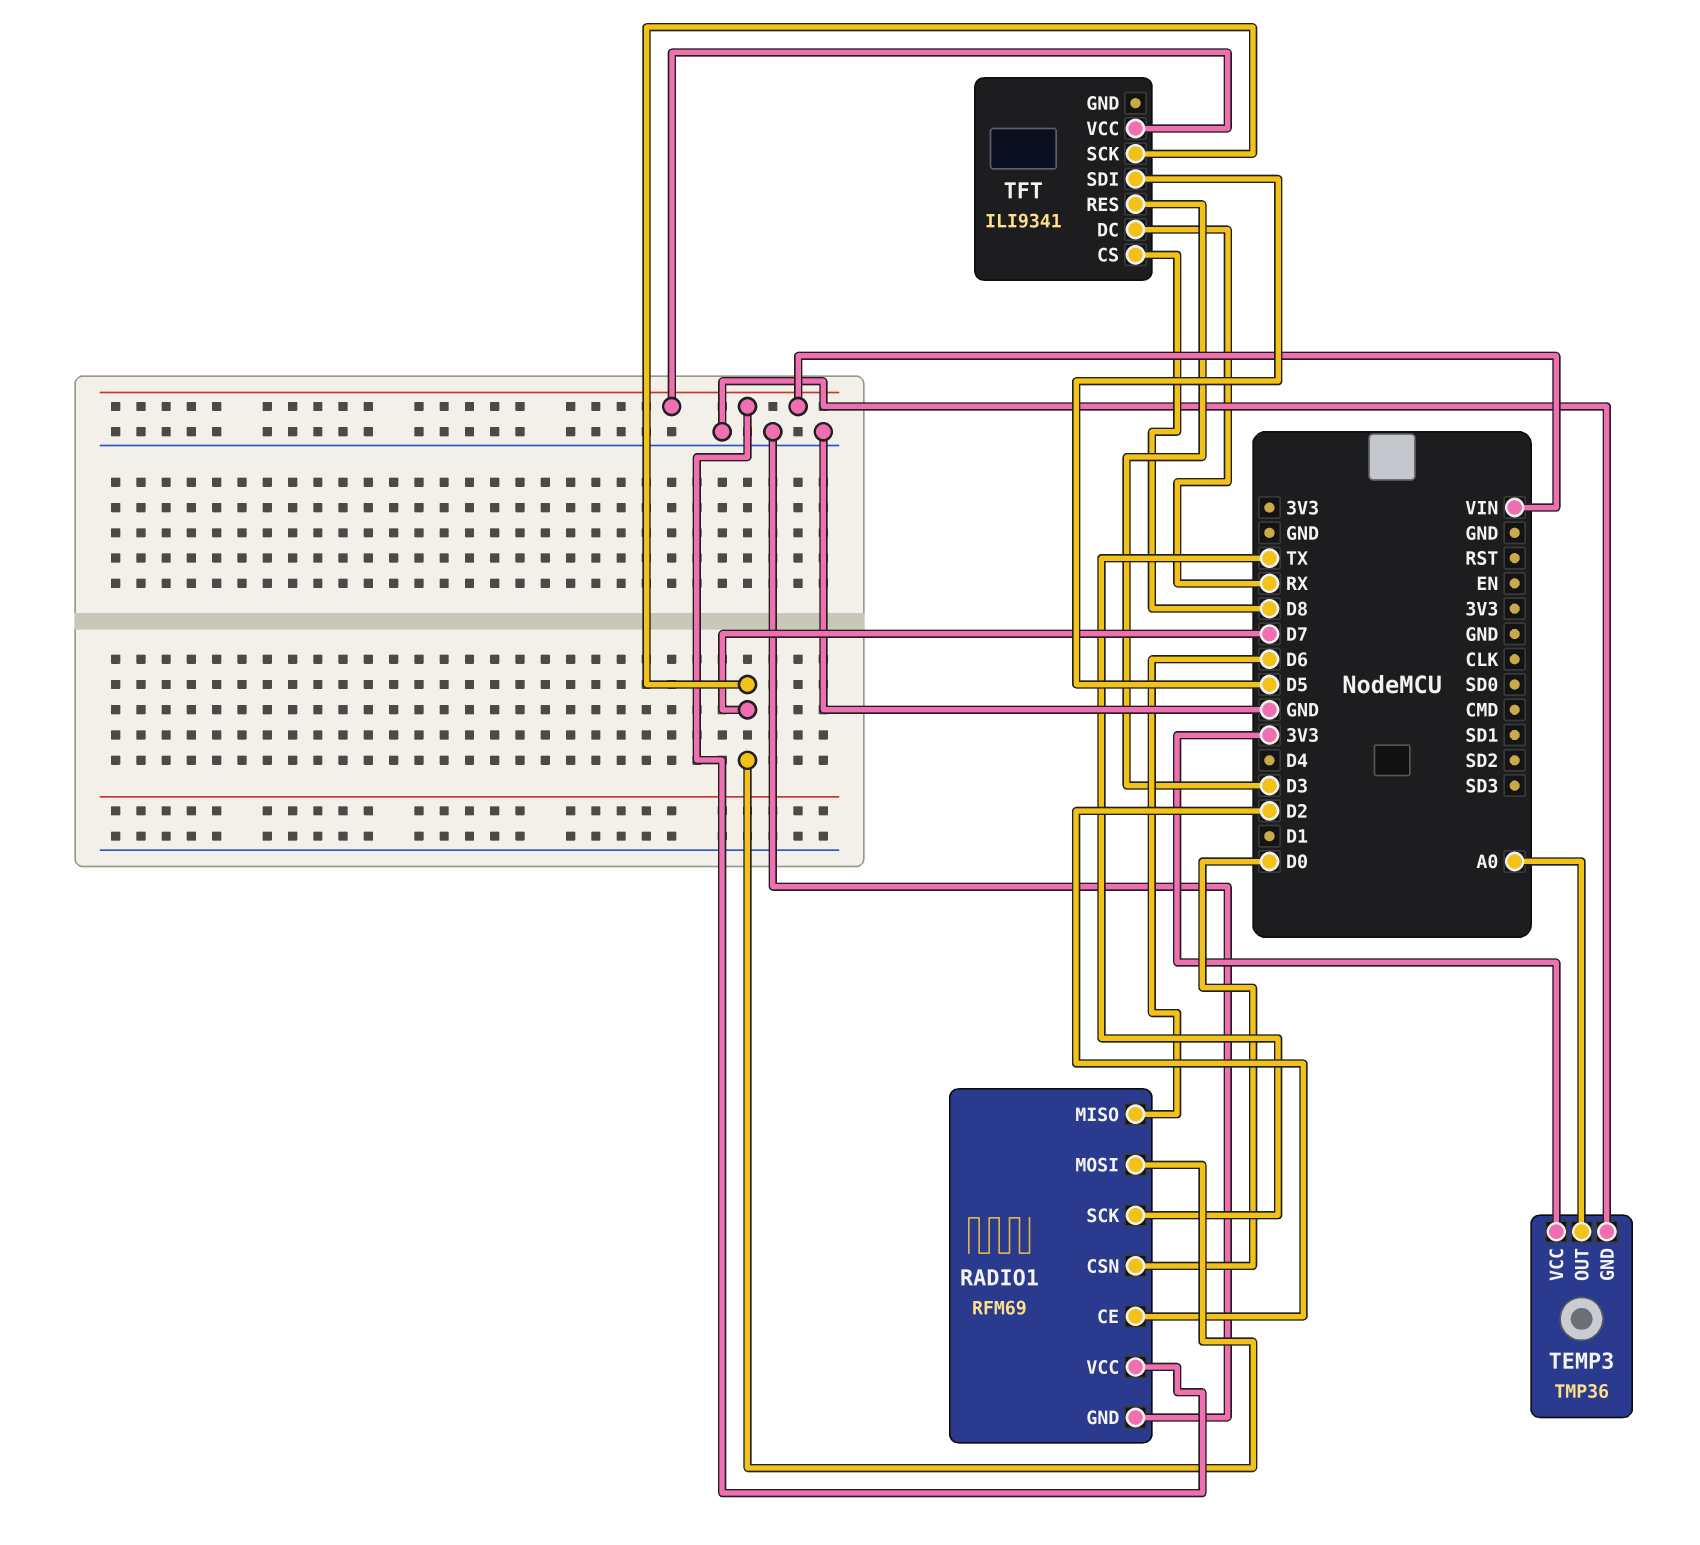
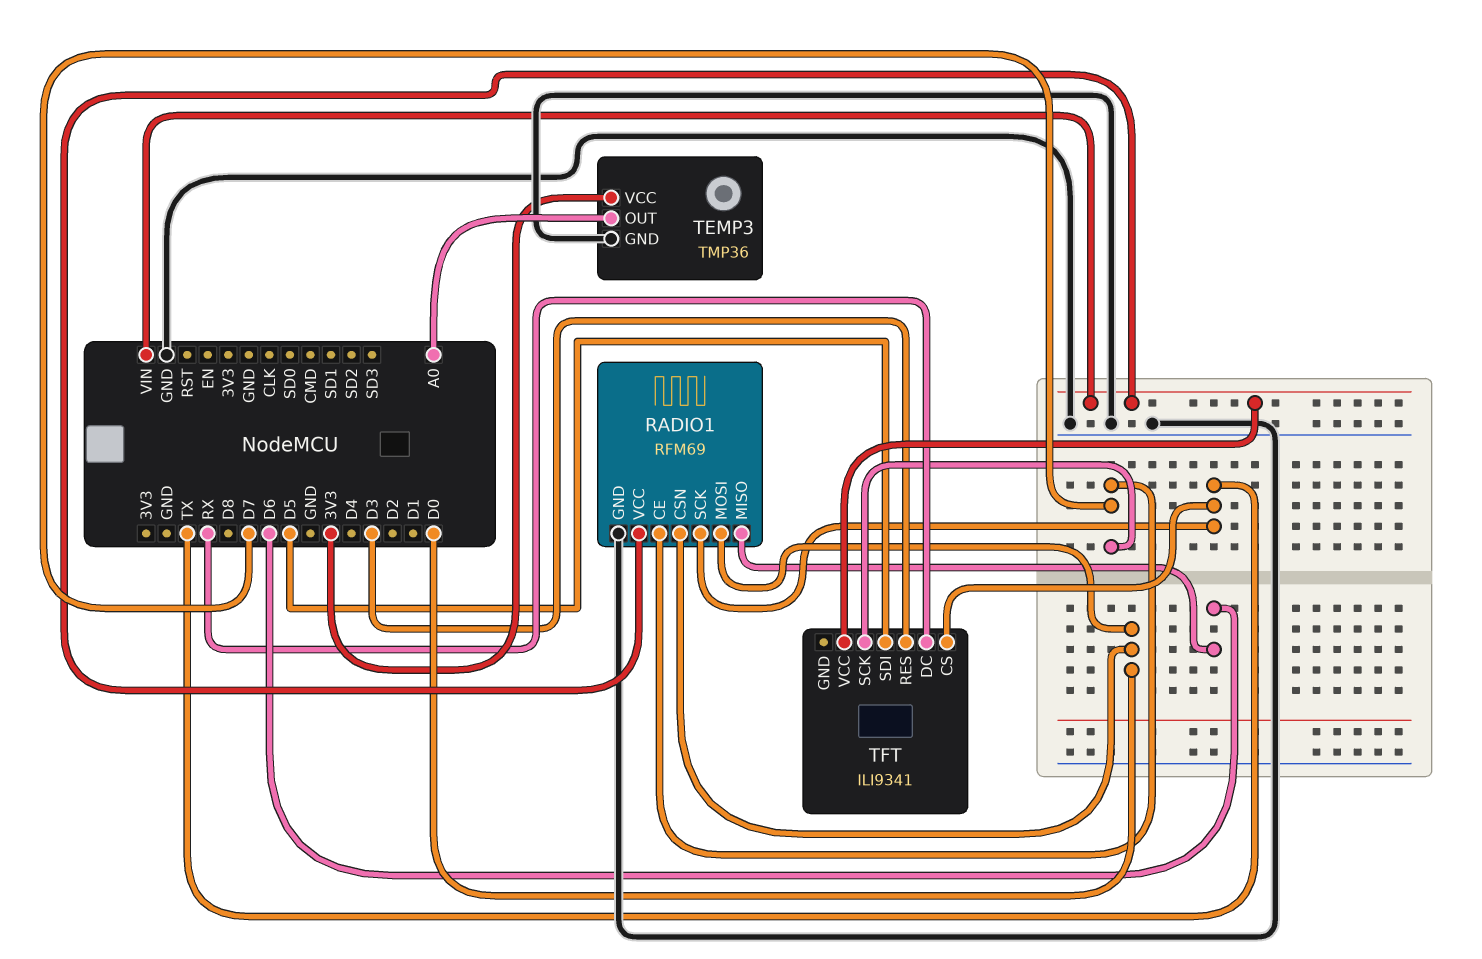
RADIO1 pin CE: D2 -> D7
RADIO1 pin MOSI: D7 -> D0
TFT pin CS: D8 -> TX

